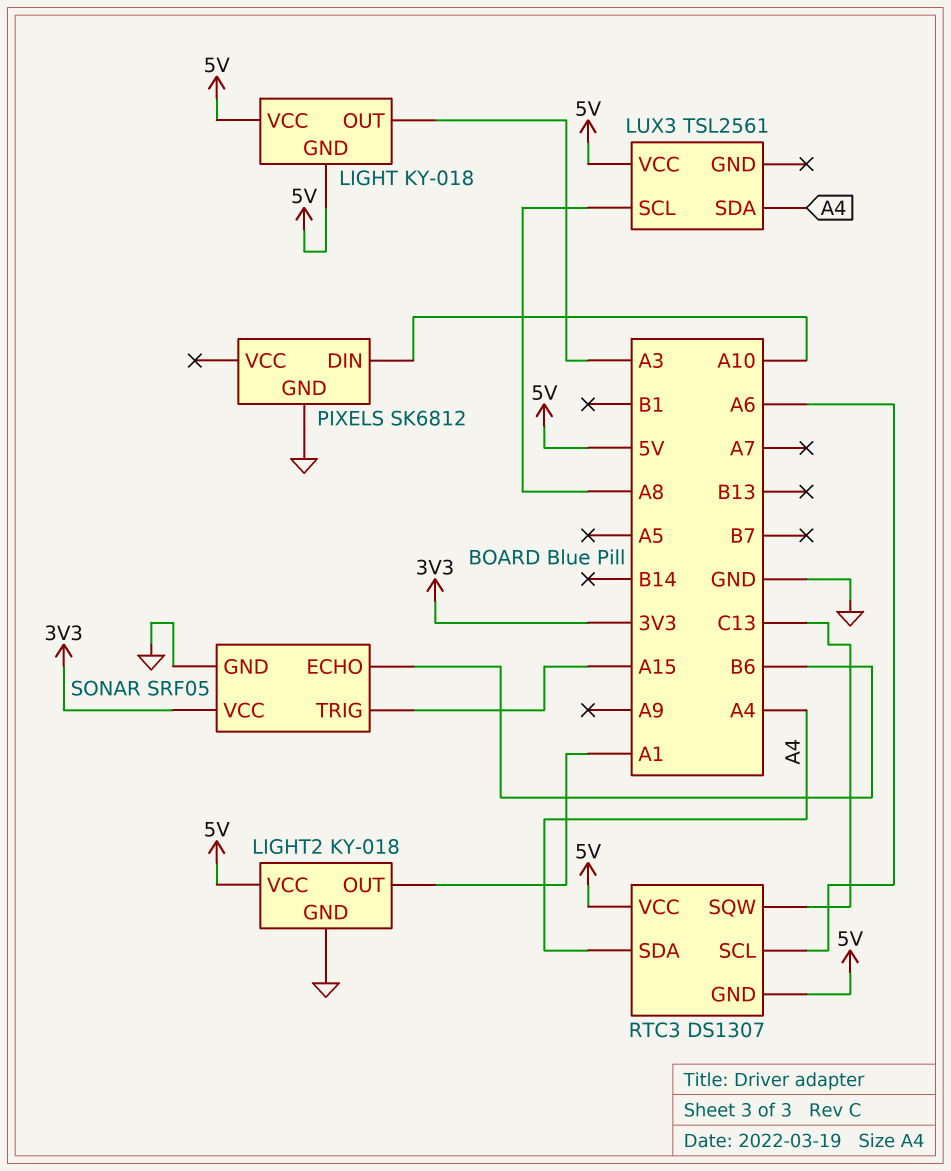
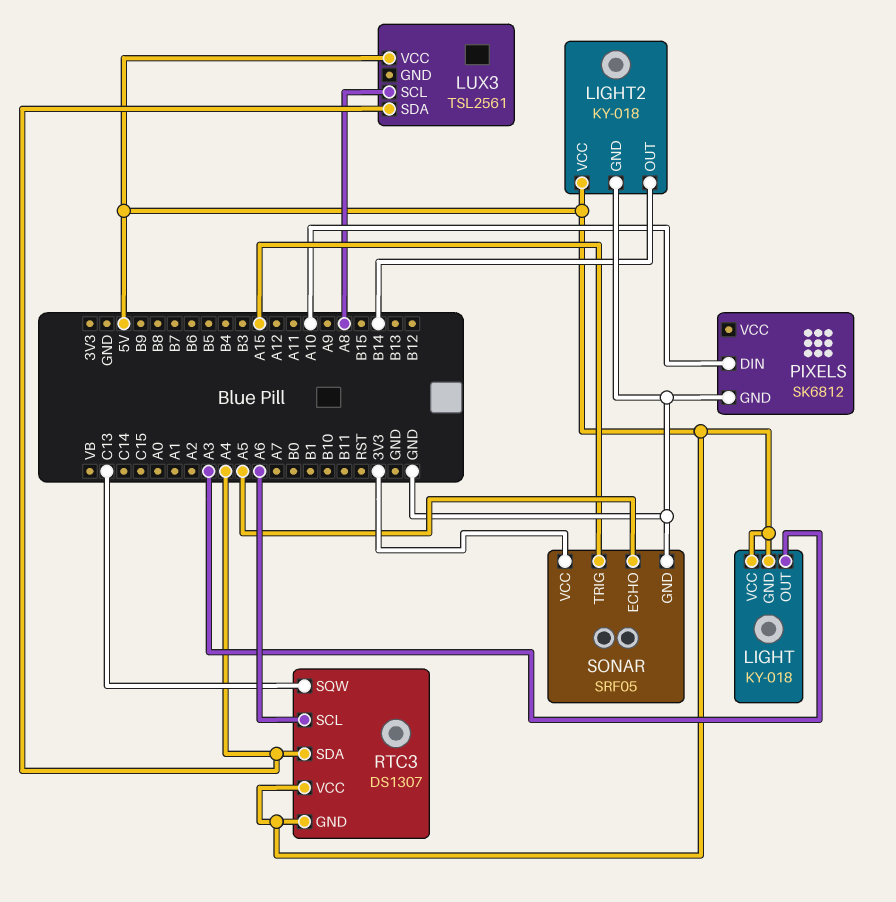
LIGHT2 pin OUT: A1 -> B14
SONAR pin ECHO: B6 -> A5

